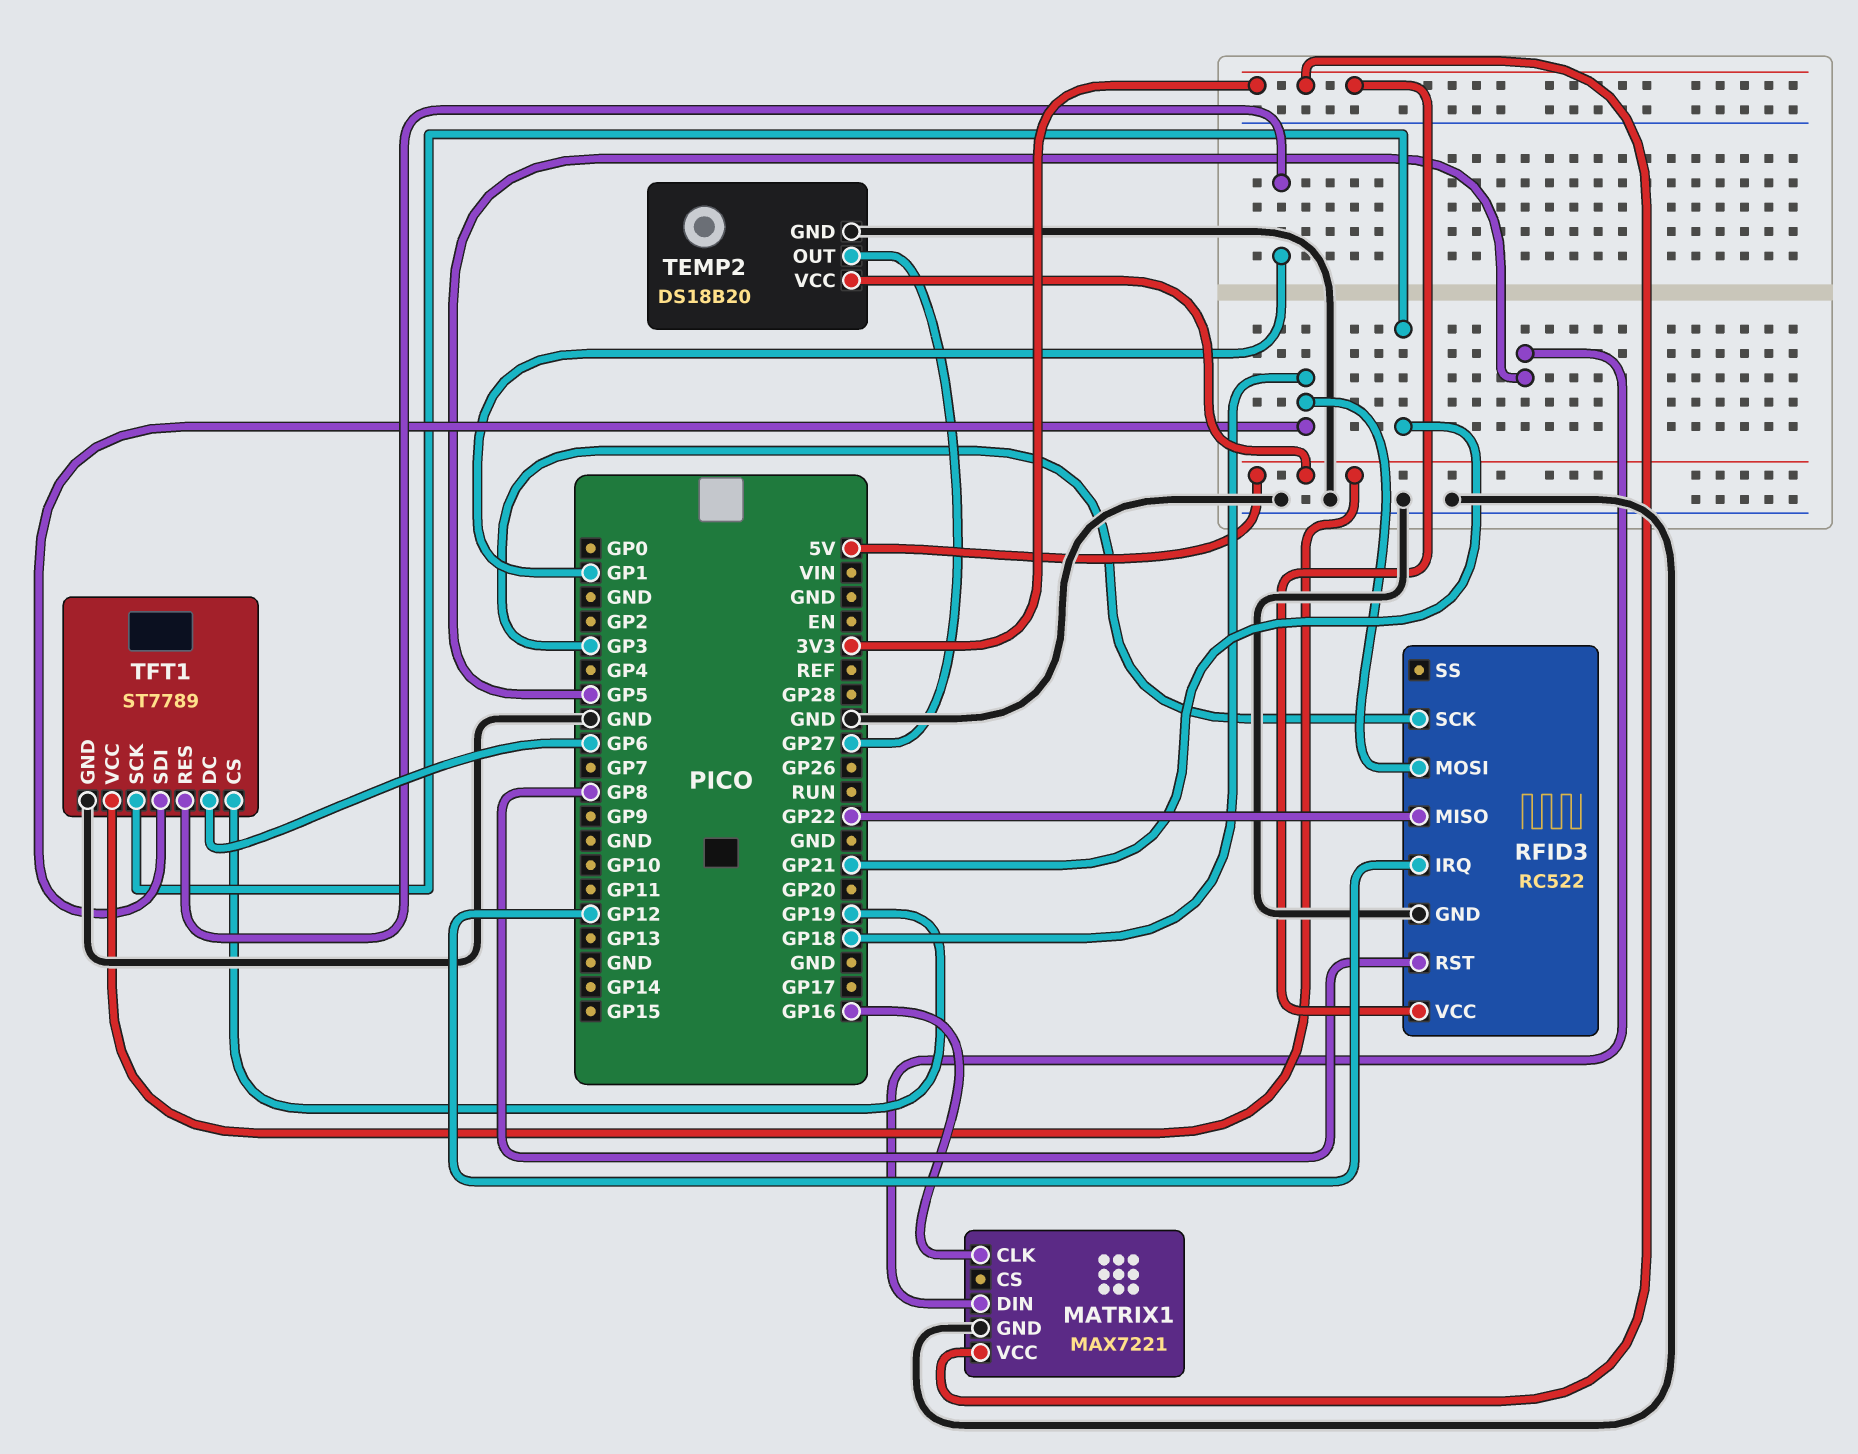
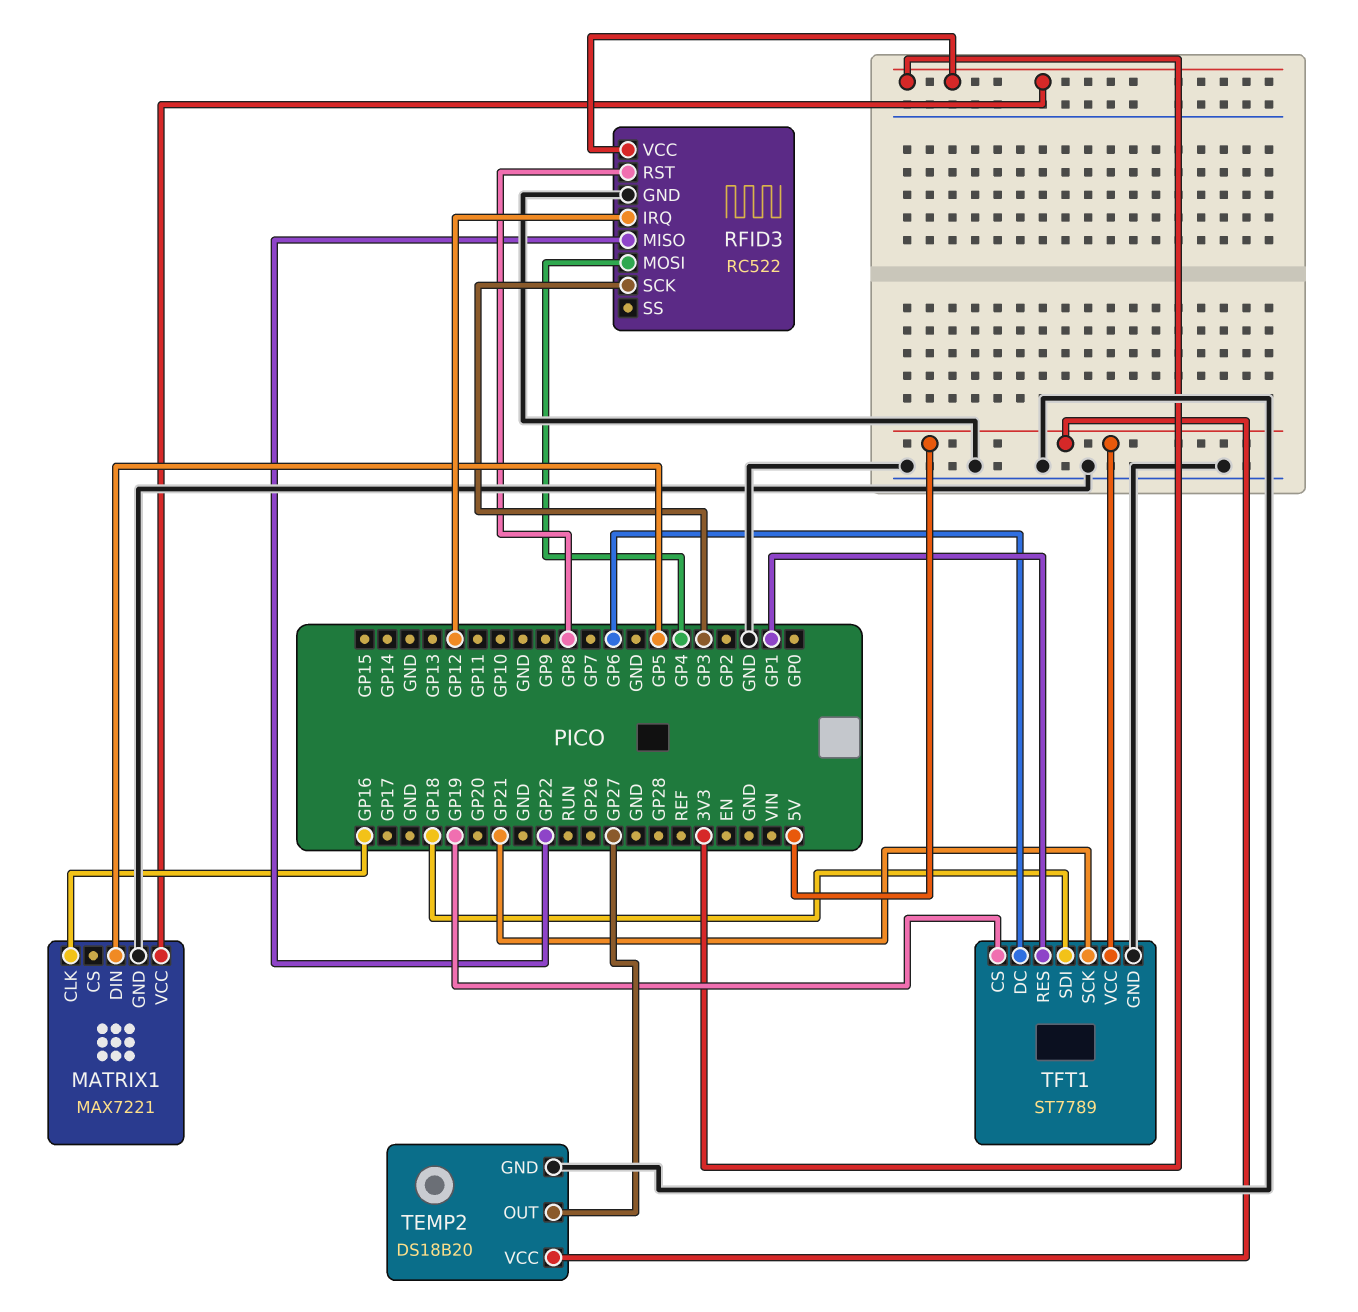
RFID3 pin MOSI: GP18 -> GP4

